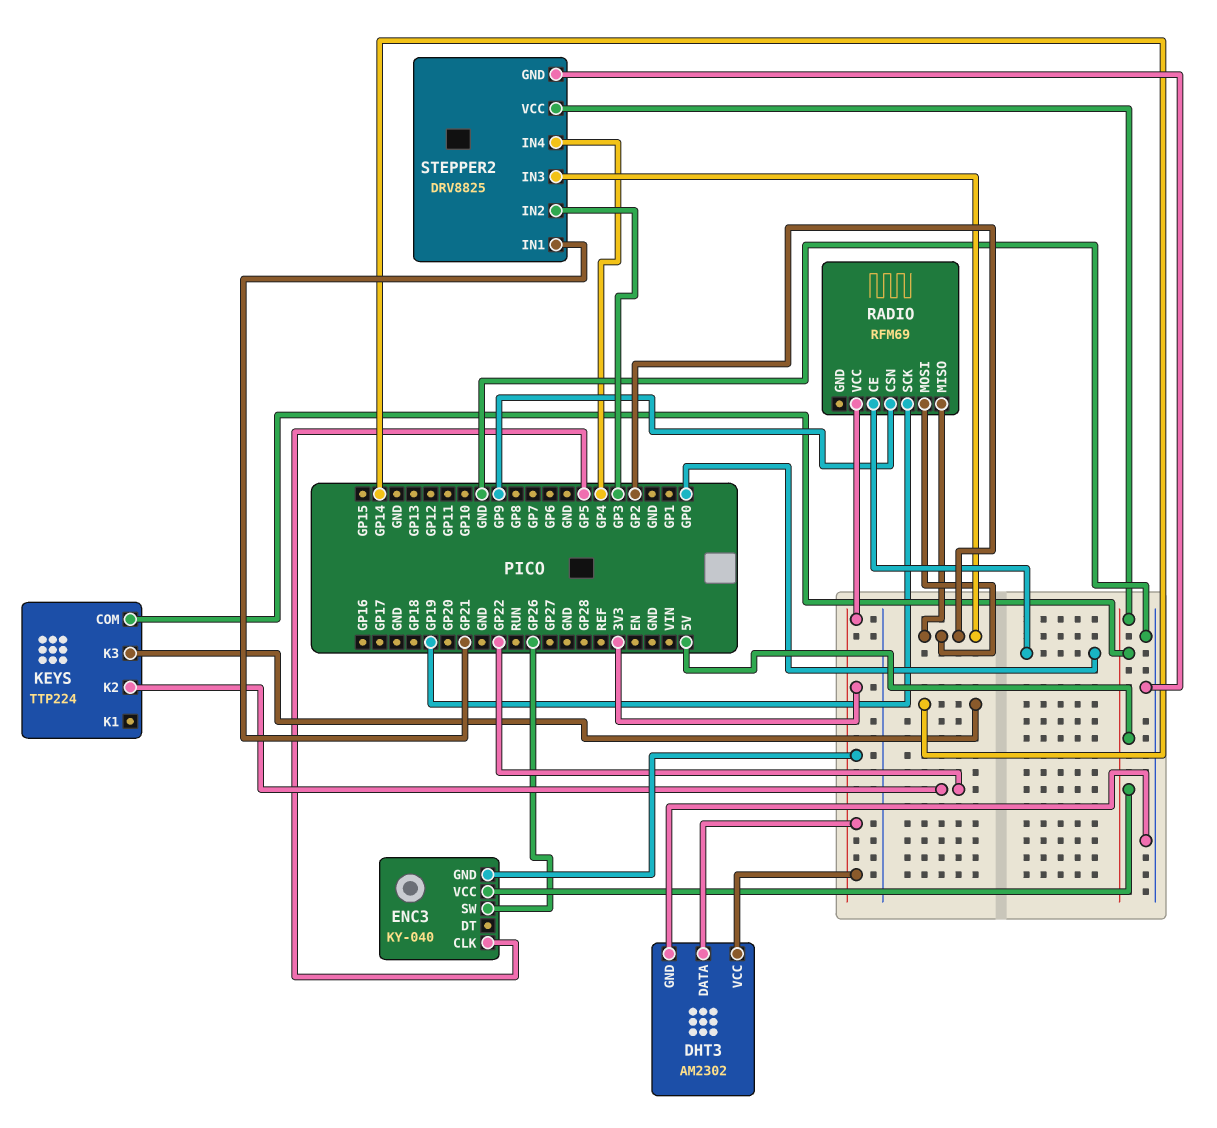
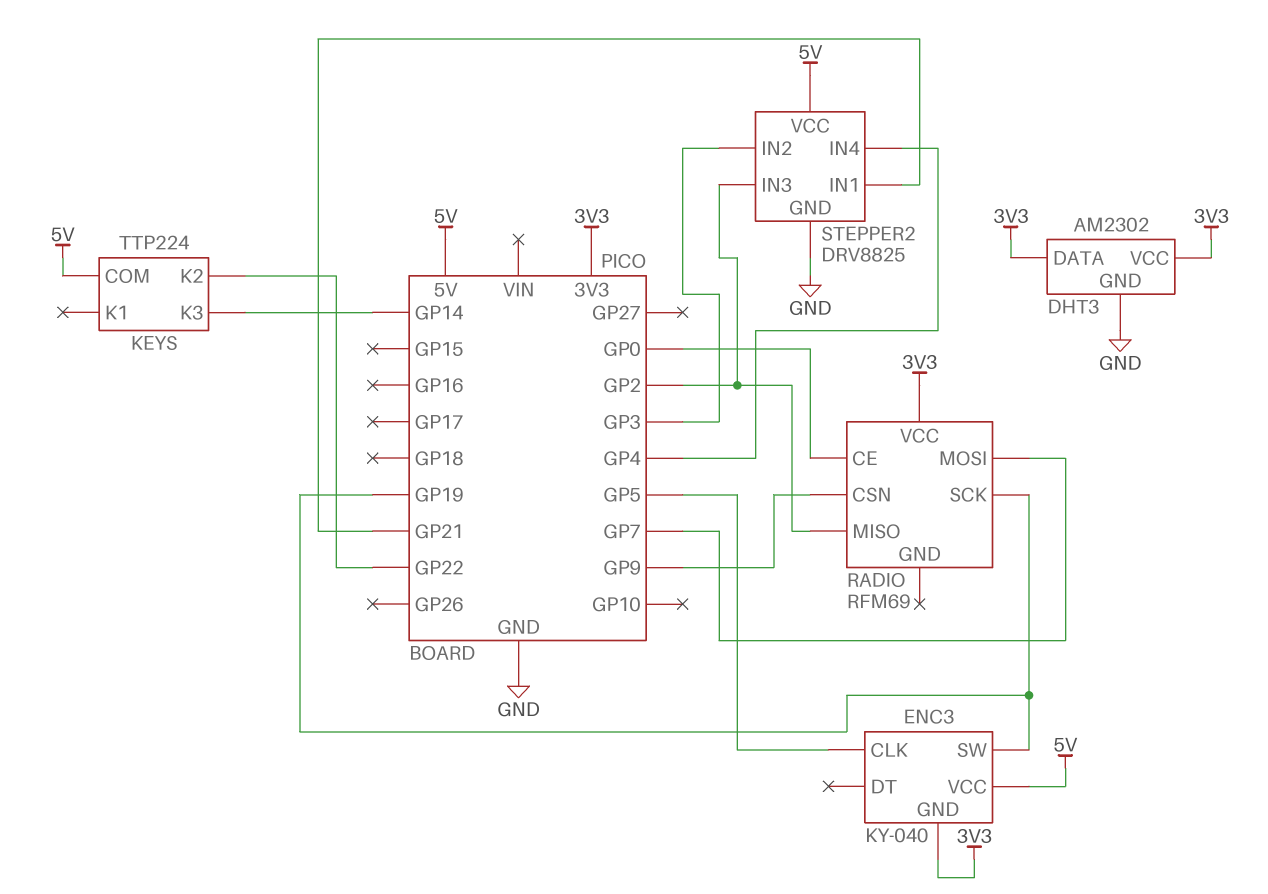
ENC3 pin SW: GP26 -> GP19
RADIO pin MOSI: GP2 -> GP7

